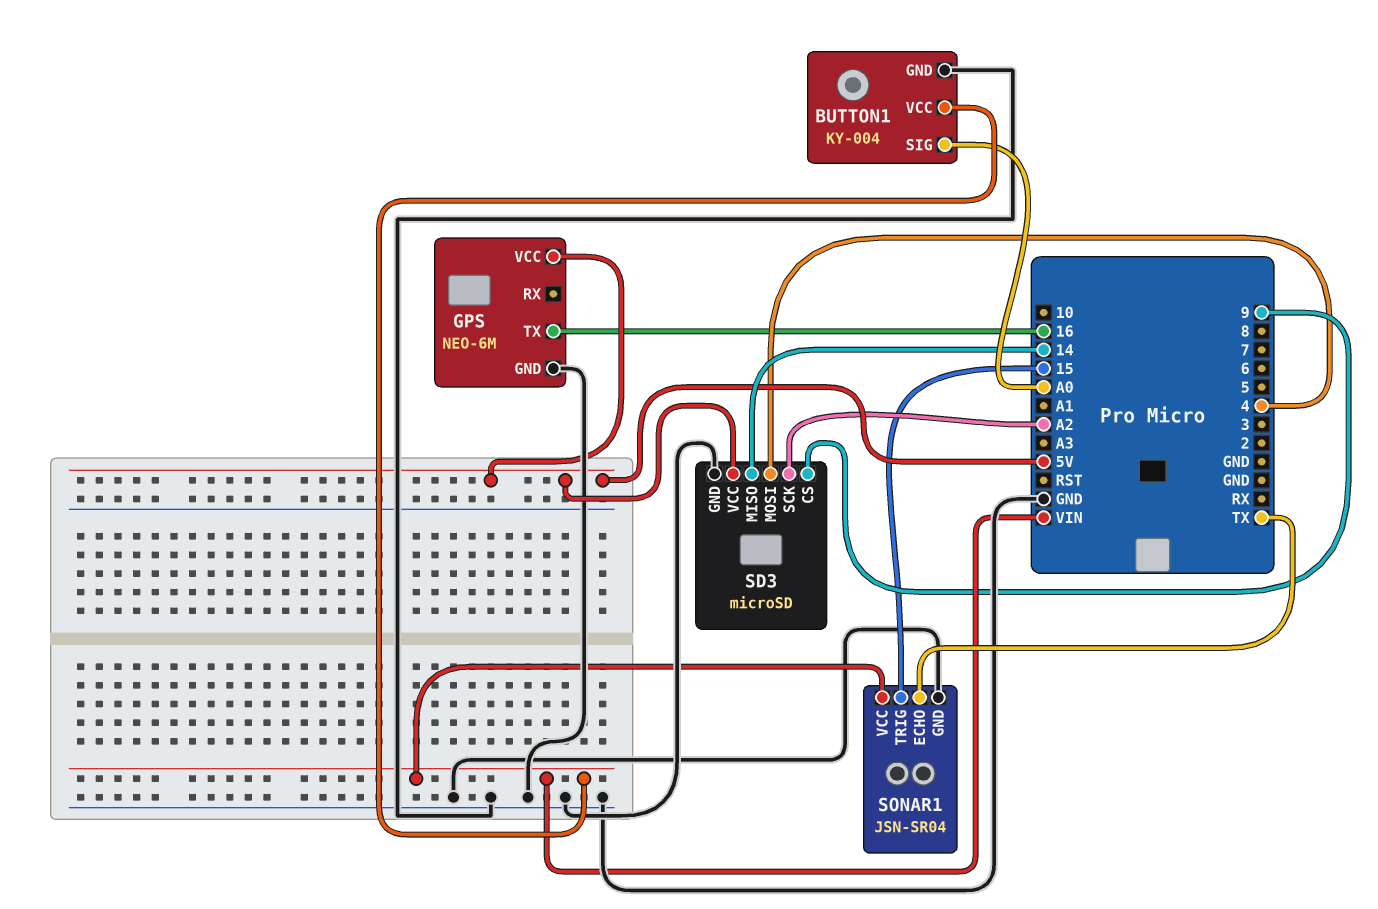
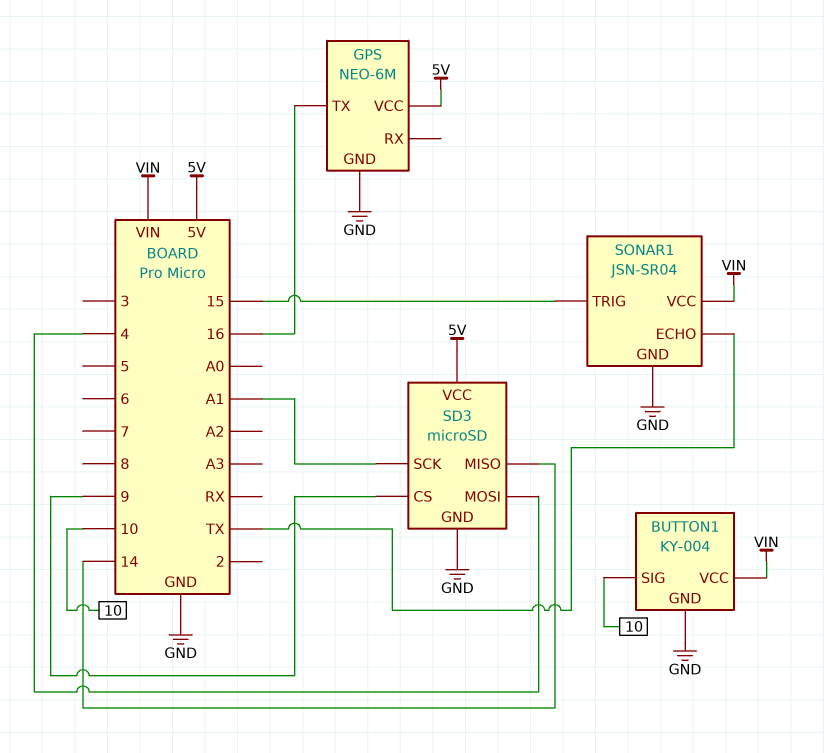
BUTTON1 pin SIG: A0 -> 10
SD3 pin SCK: A2 -> A1

